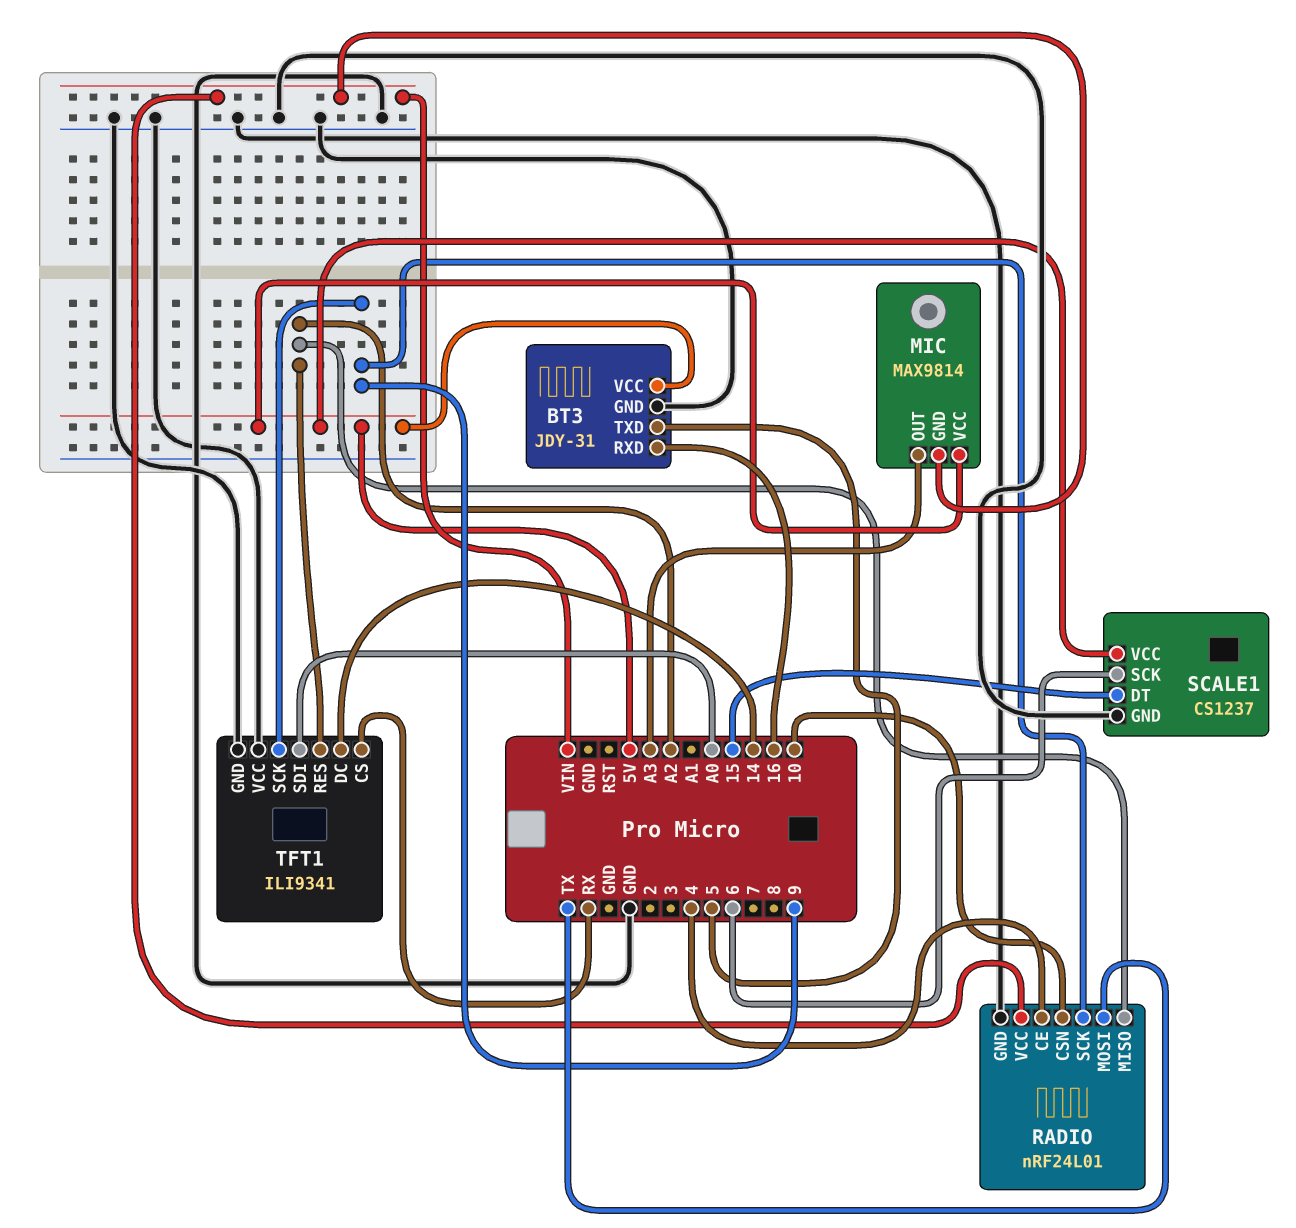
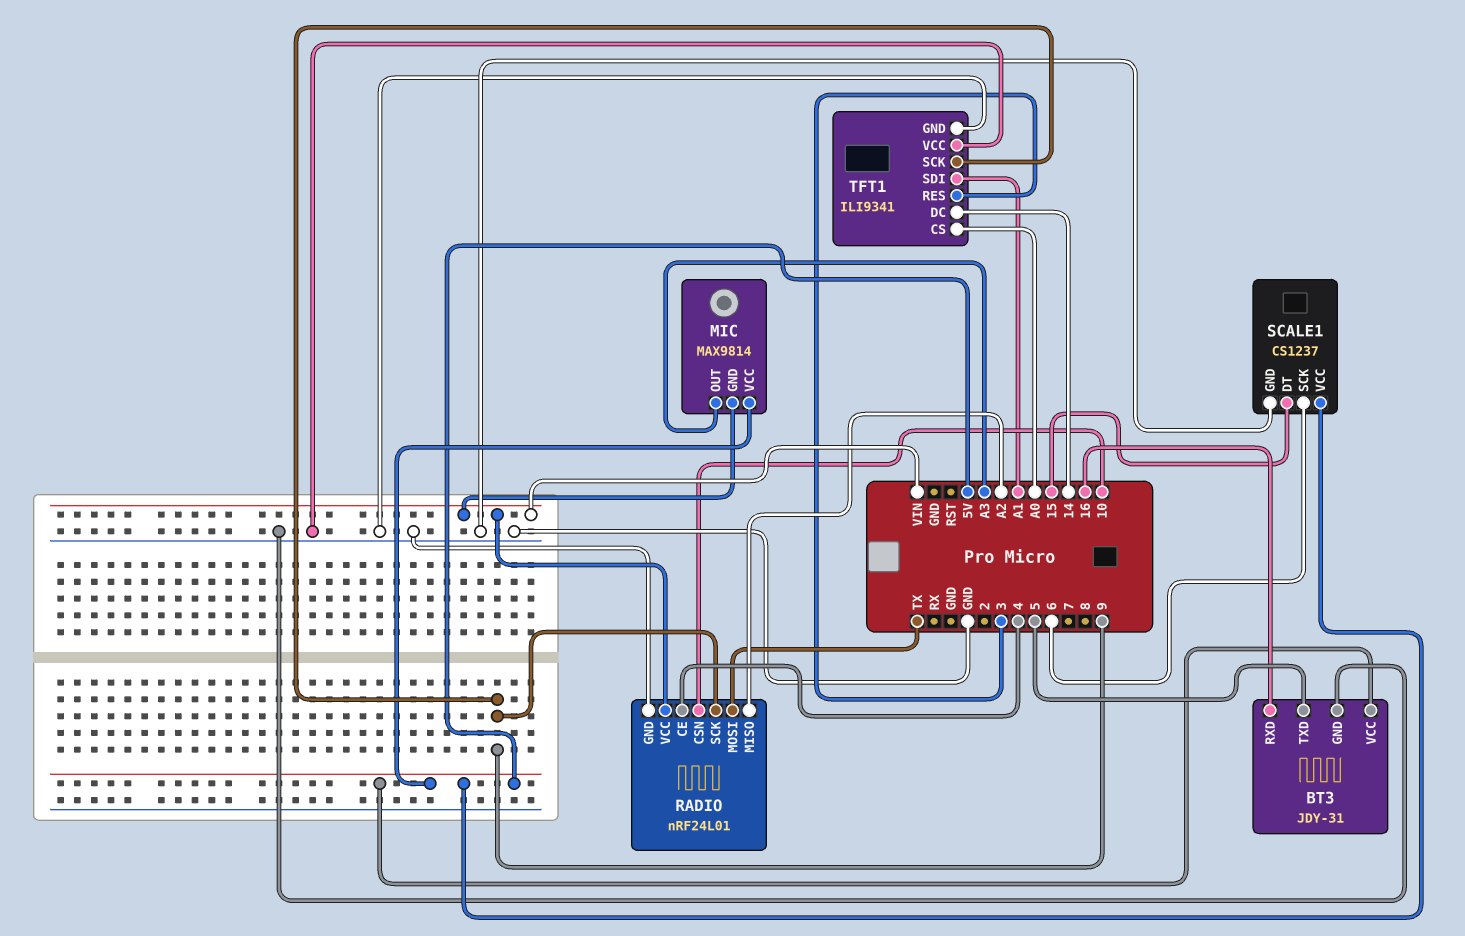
TFT1 pin CS: RX -> A0
TFT1 pin RES: A2 -> 3
TFT1 pin SDI: A0 -> A1

